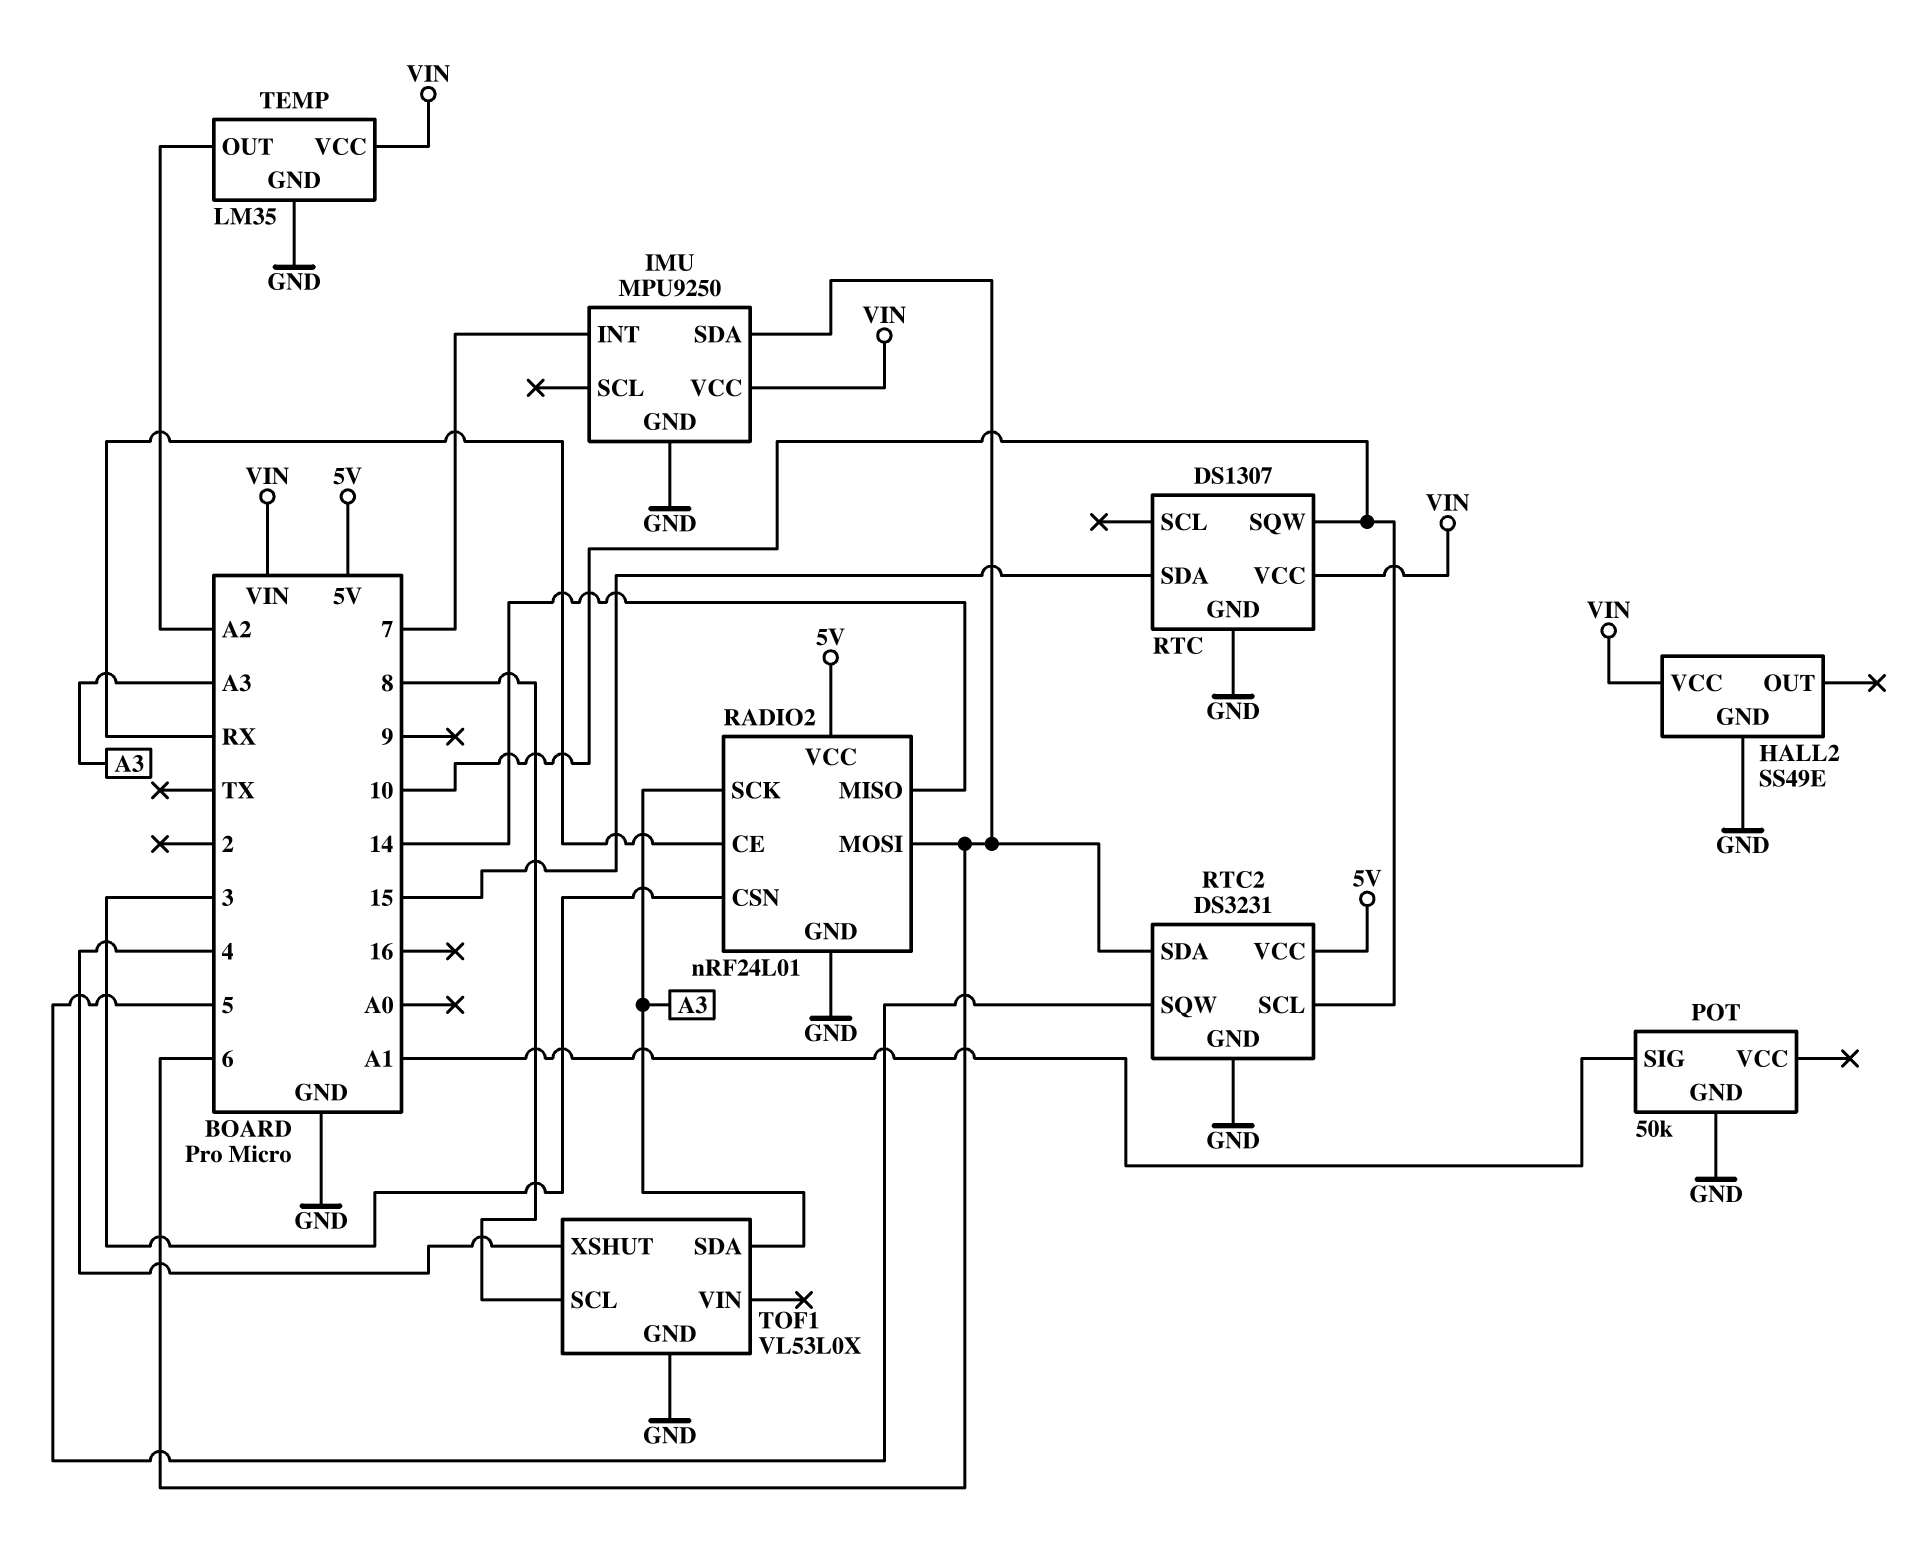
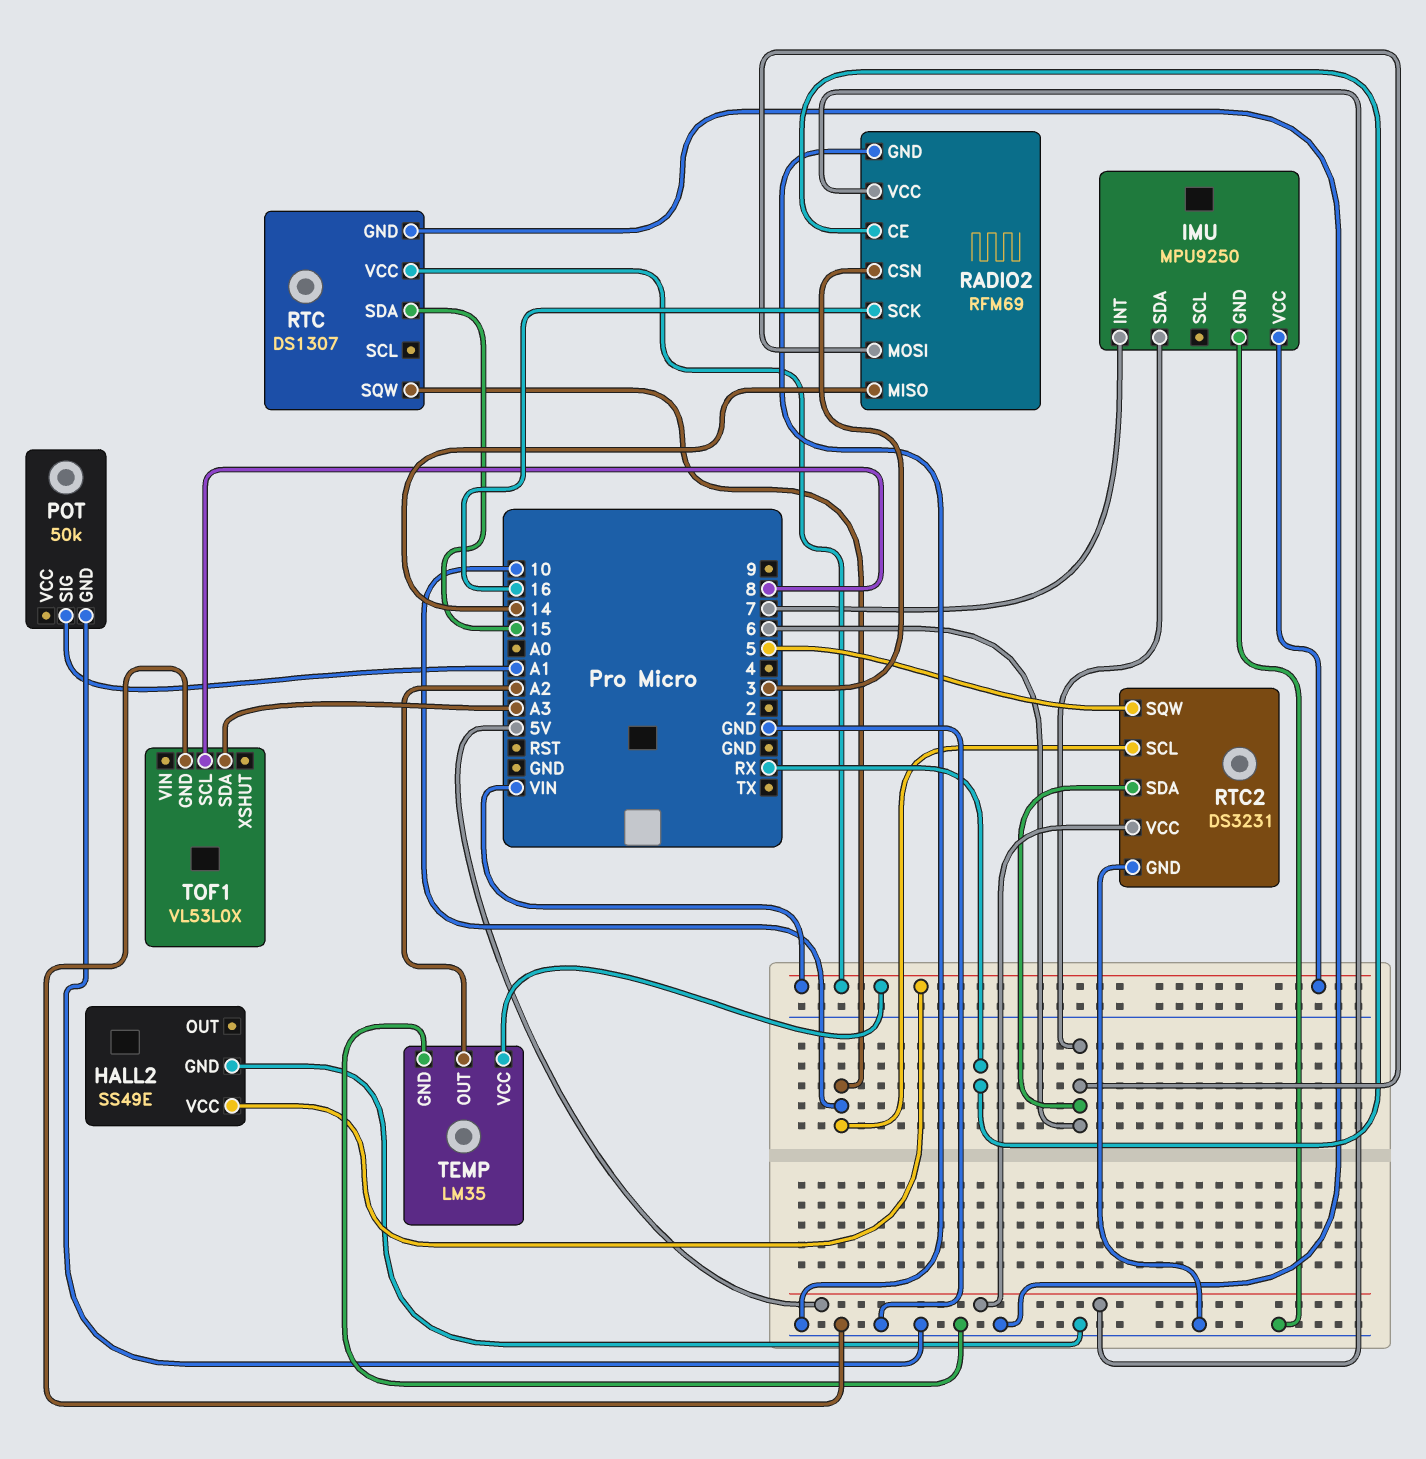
RADIO2: nRF24L01 -> RFM69
RADIO2 pin SCK: A3 -> 16
TOF1 pin XSHUT: 4 -> none

